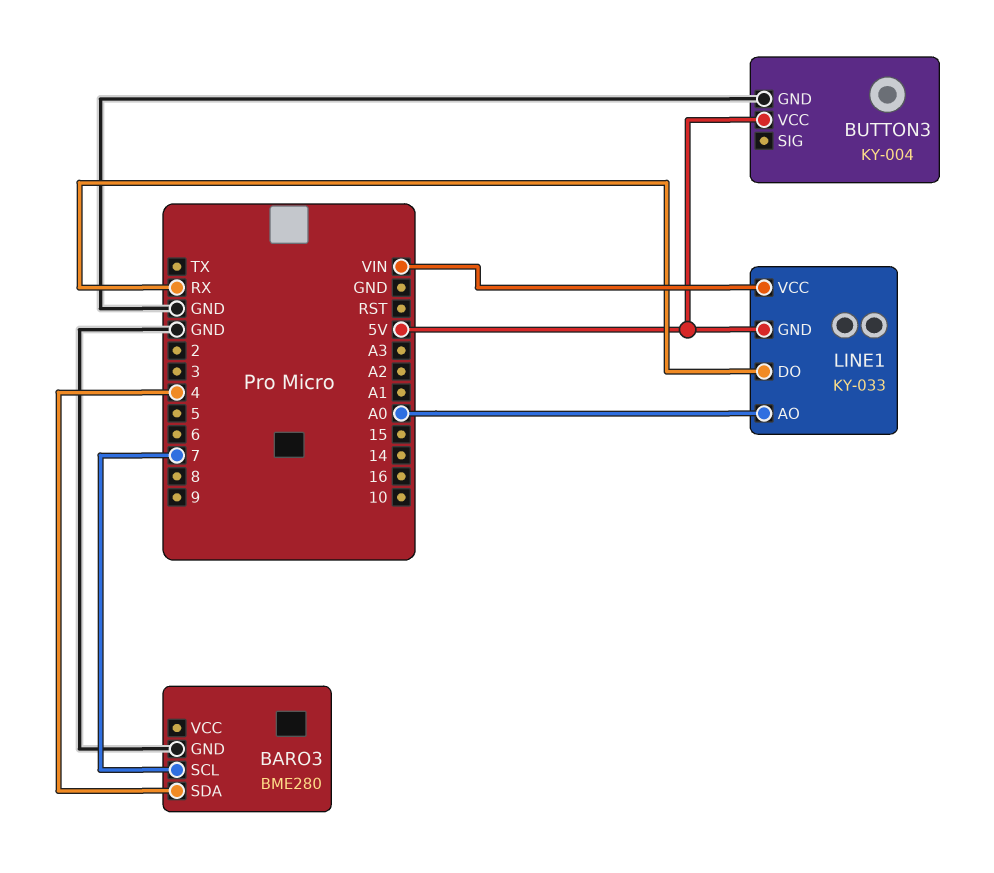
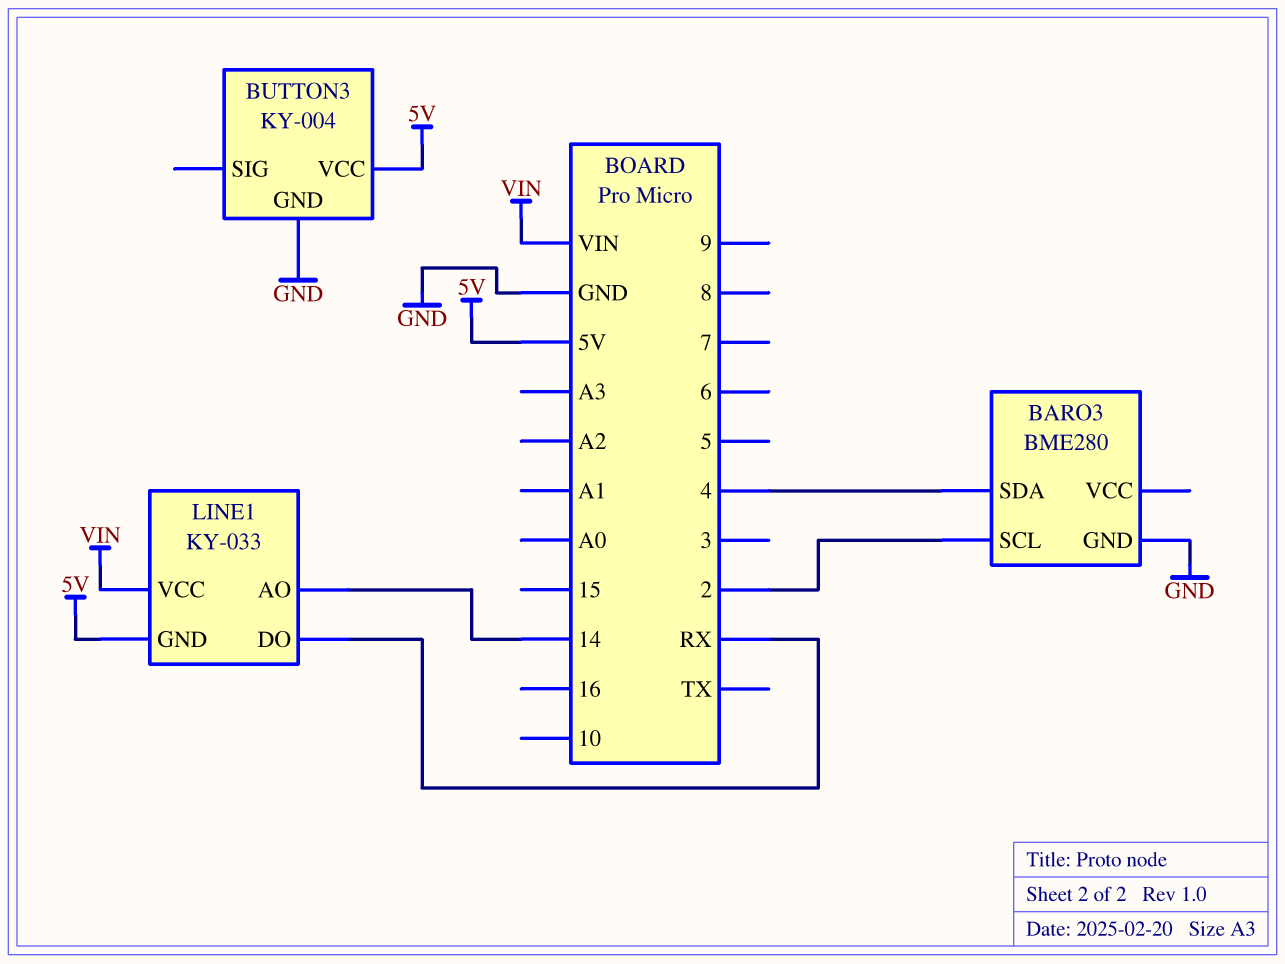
BARO3 pin SCL: 7 -> 2
LINE1 pin AO: A0 -> 14

